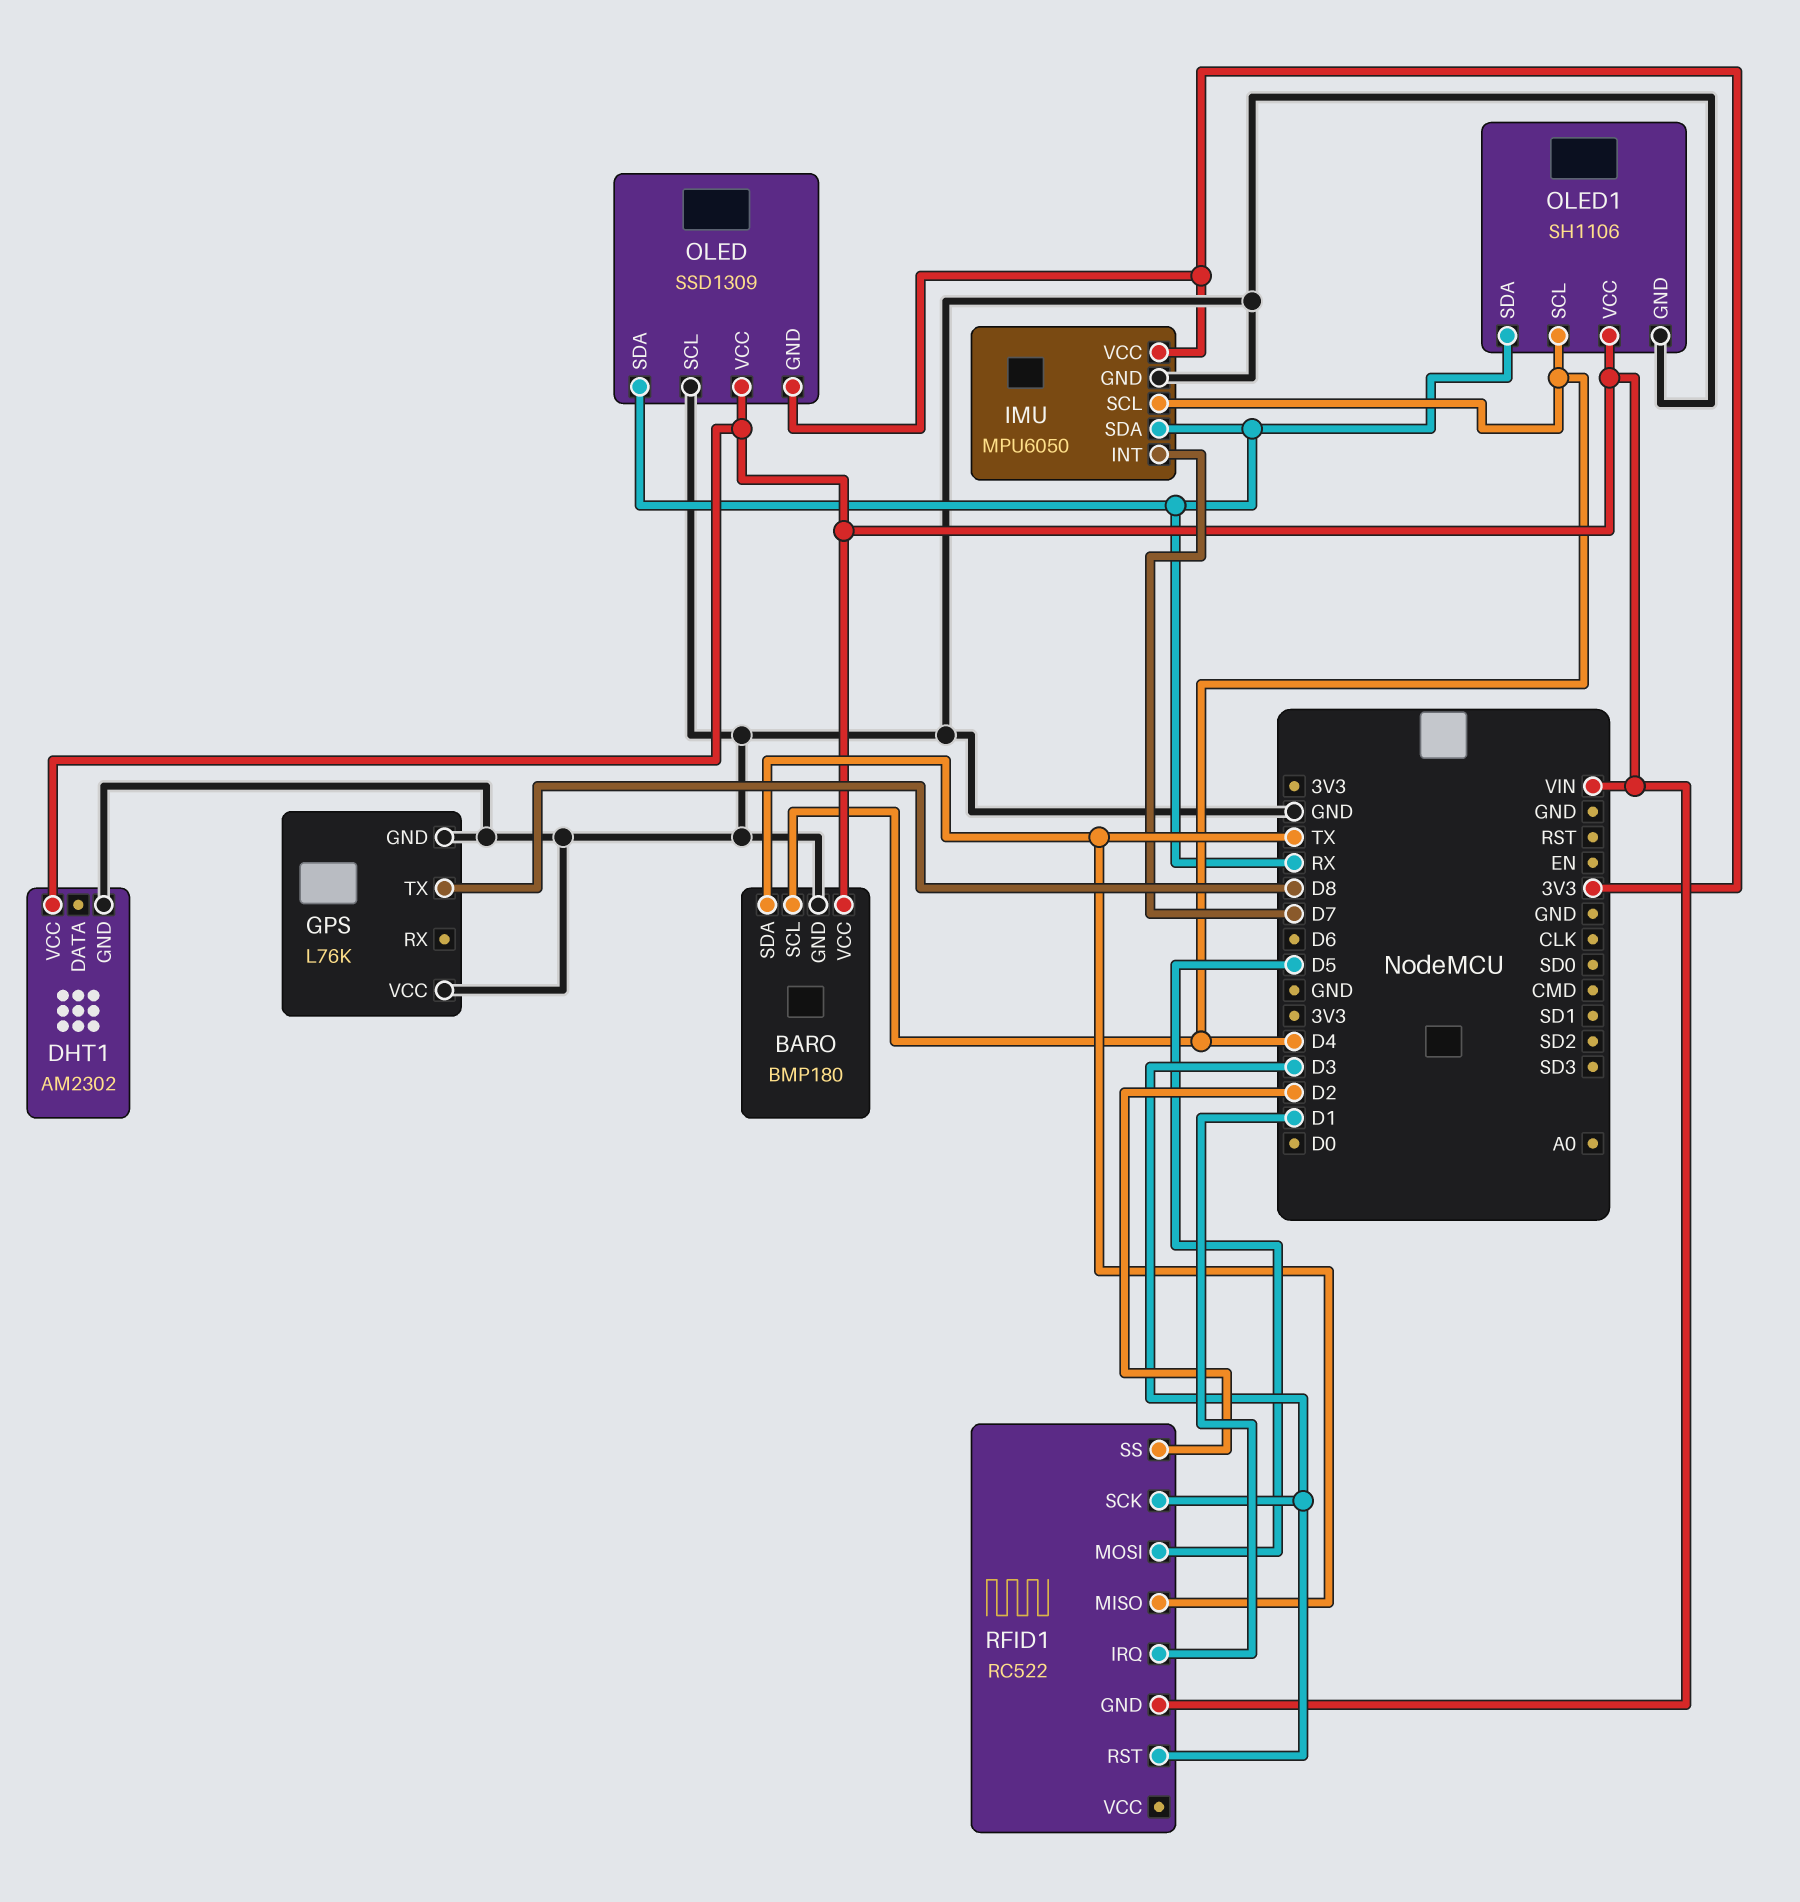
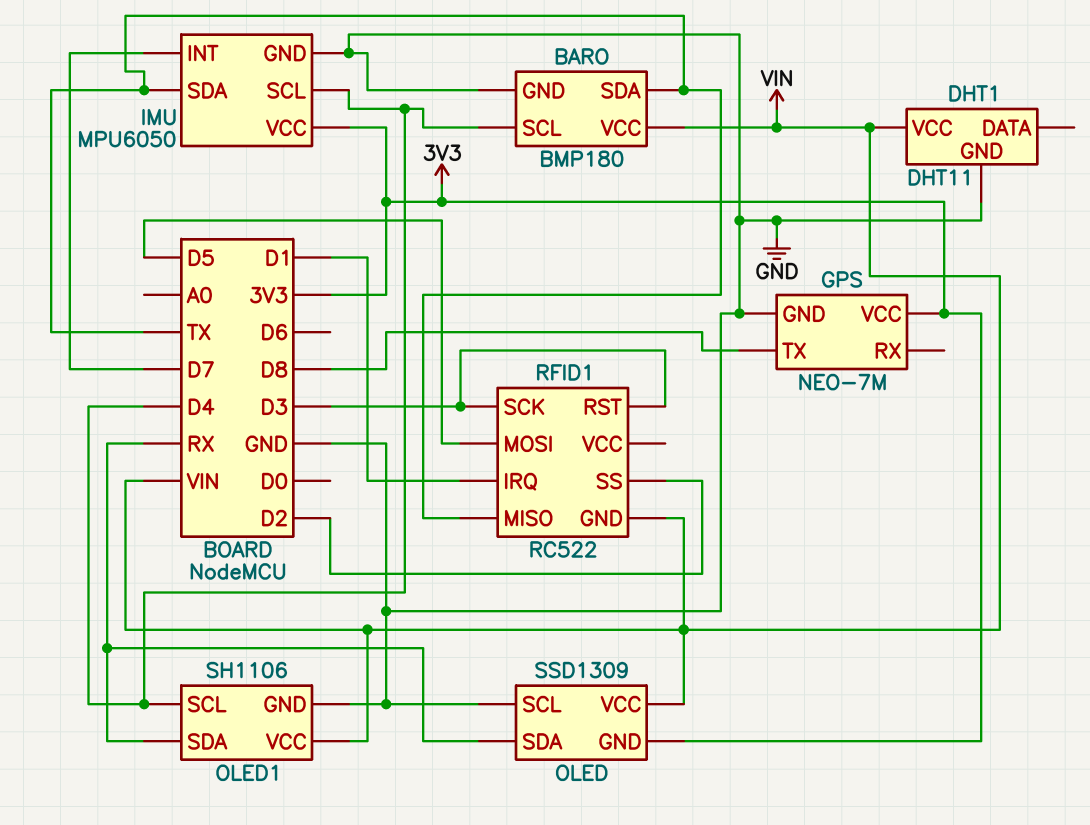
DHT1: AM2302 -> DHT11
GPS: L76K -> NEO-7M
GPS pin VCC: GND -> 3V3
IMU pin SDA: RX -> TX

